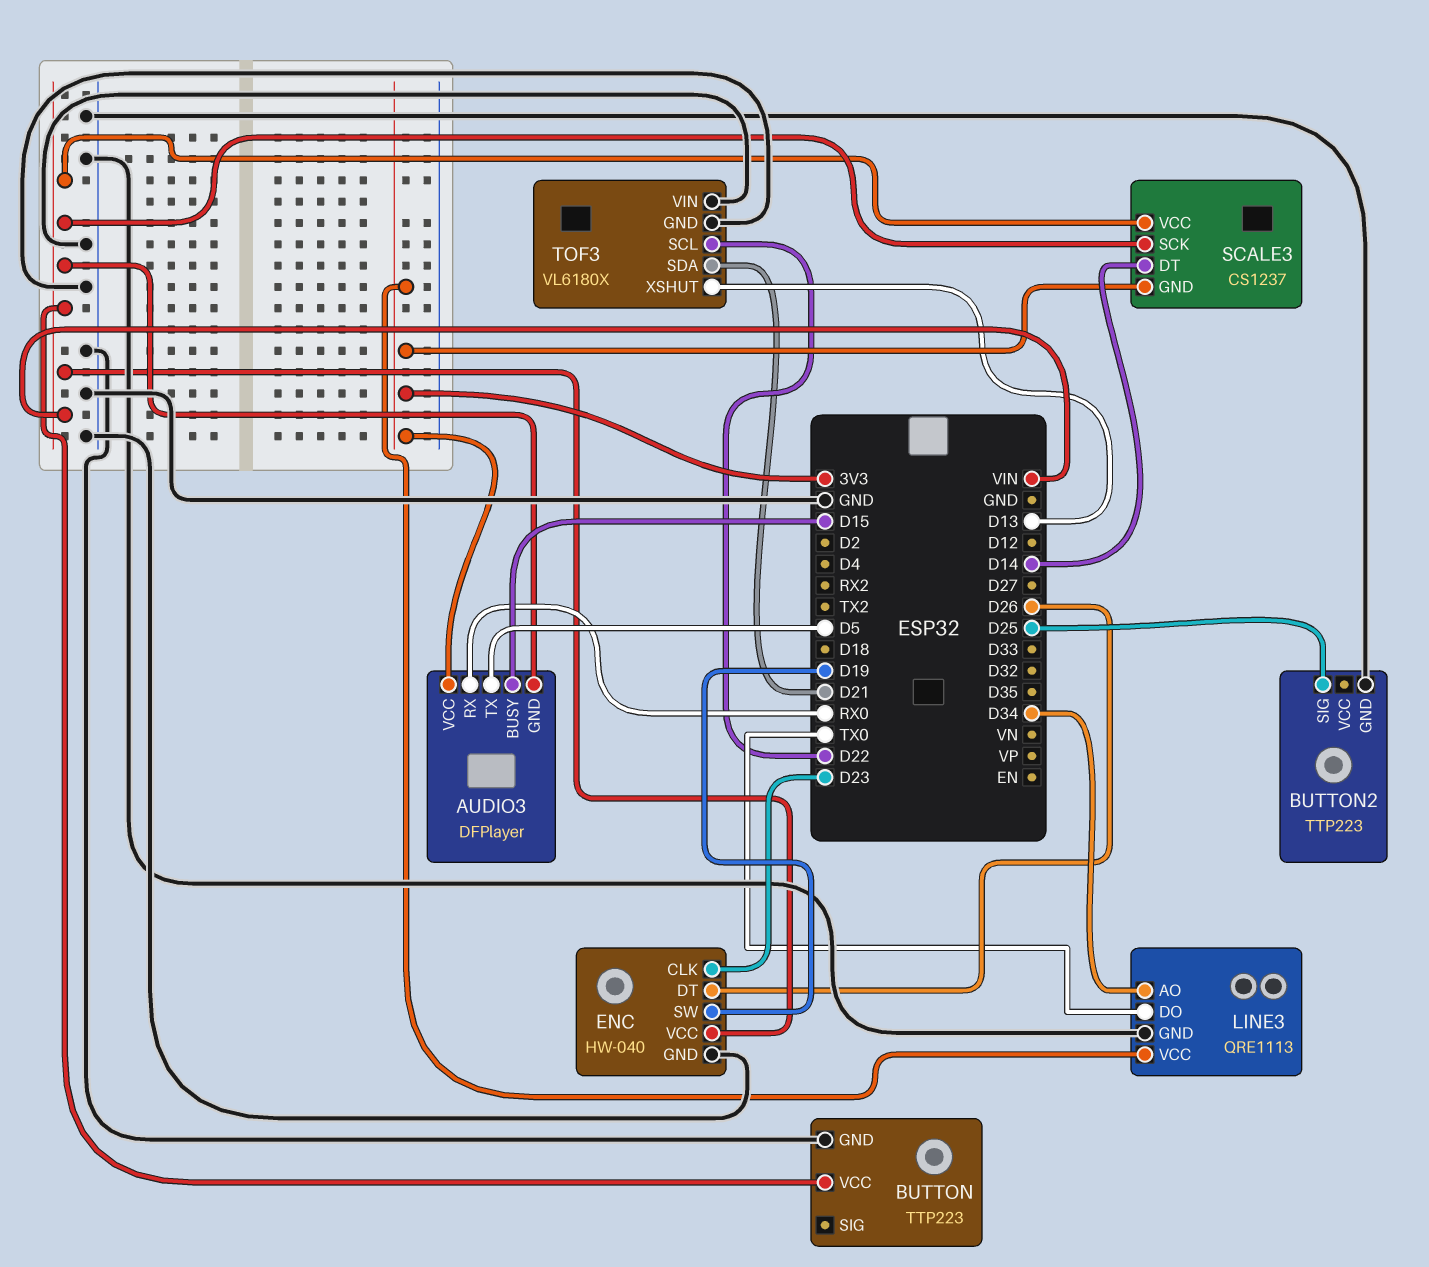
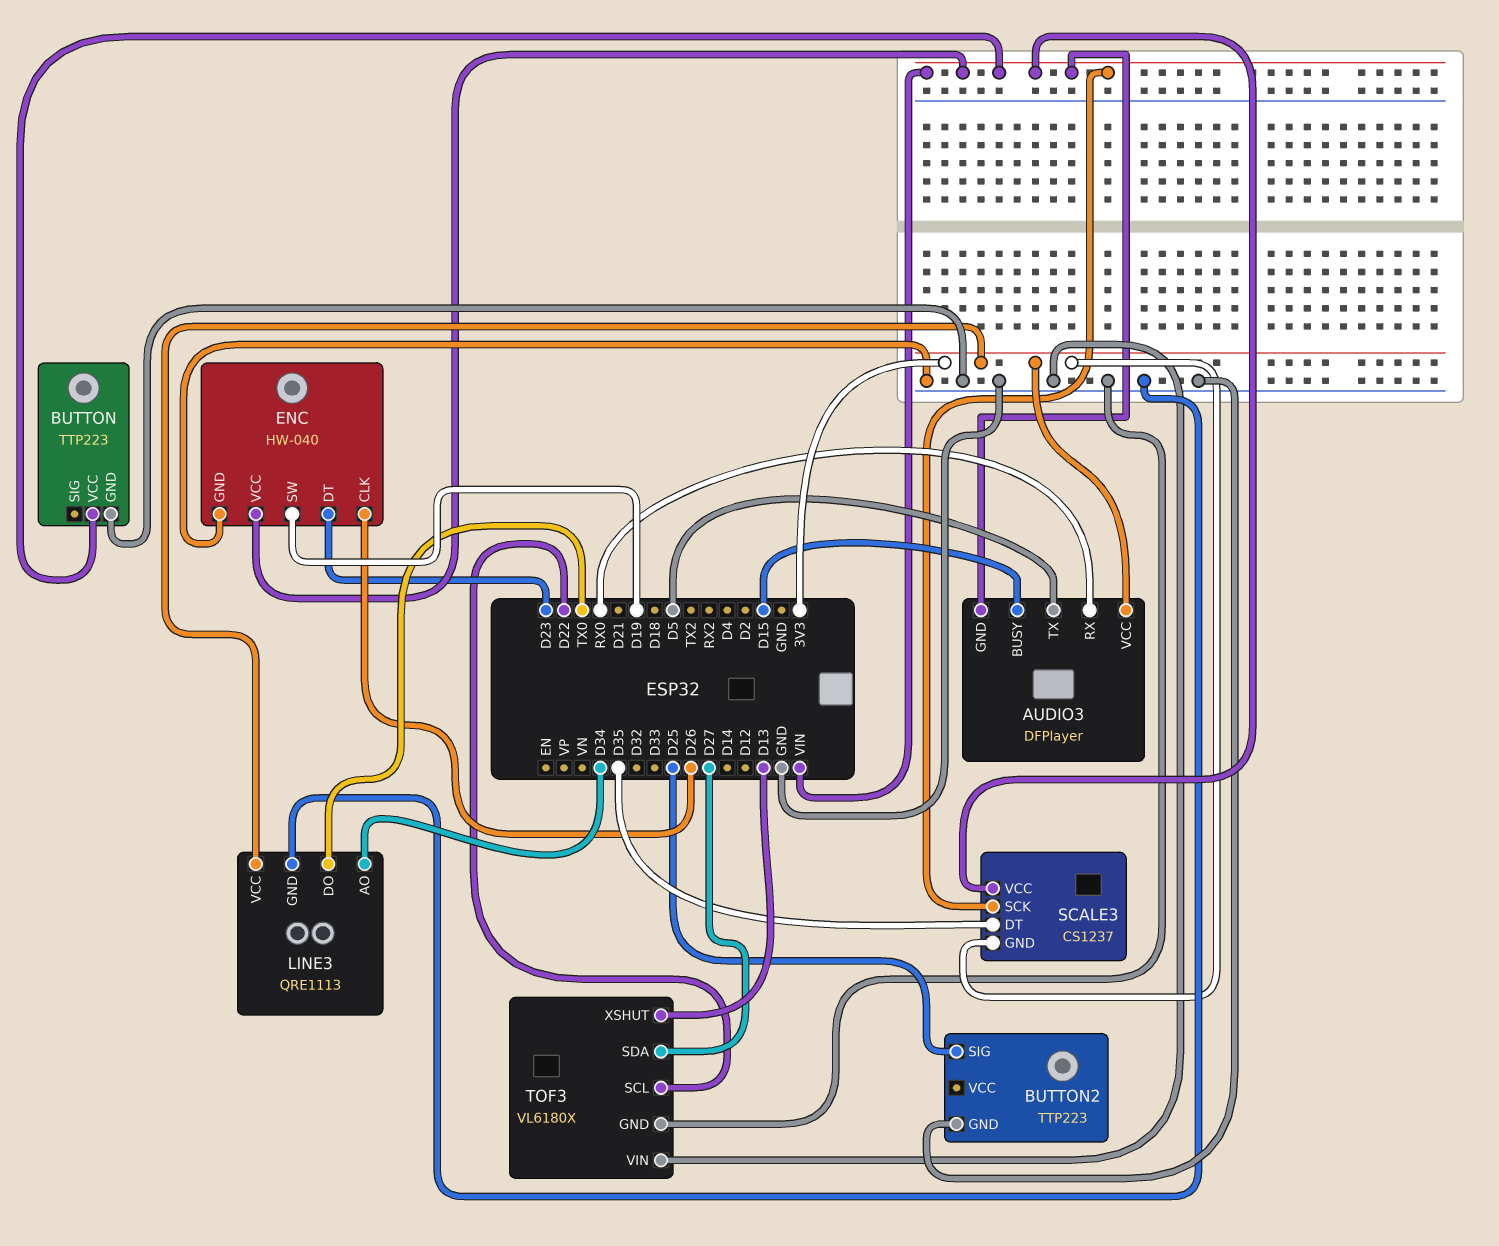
ENC pin CLK: D23 -> D26
ENC pin DT: D26 -> D23
SCALE3 pin DT: D14 -> D35
TOF3 pin SDA: D21 -> D27

